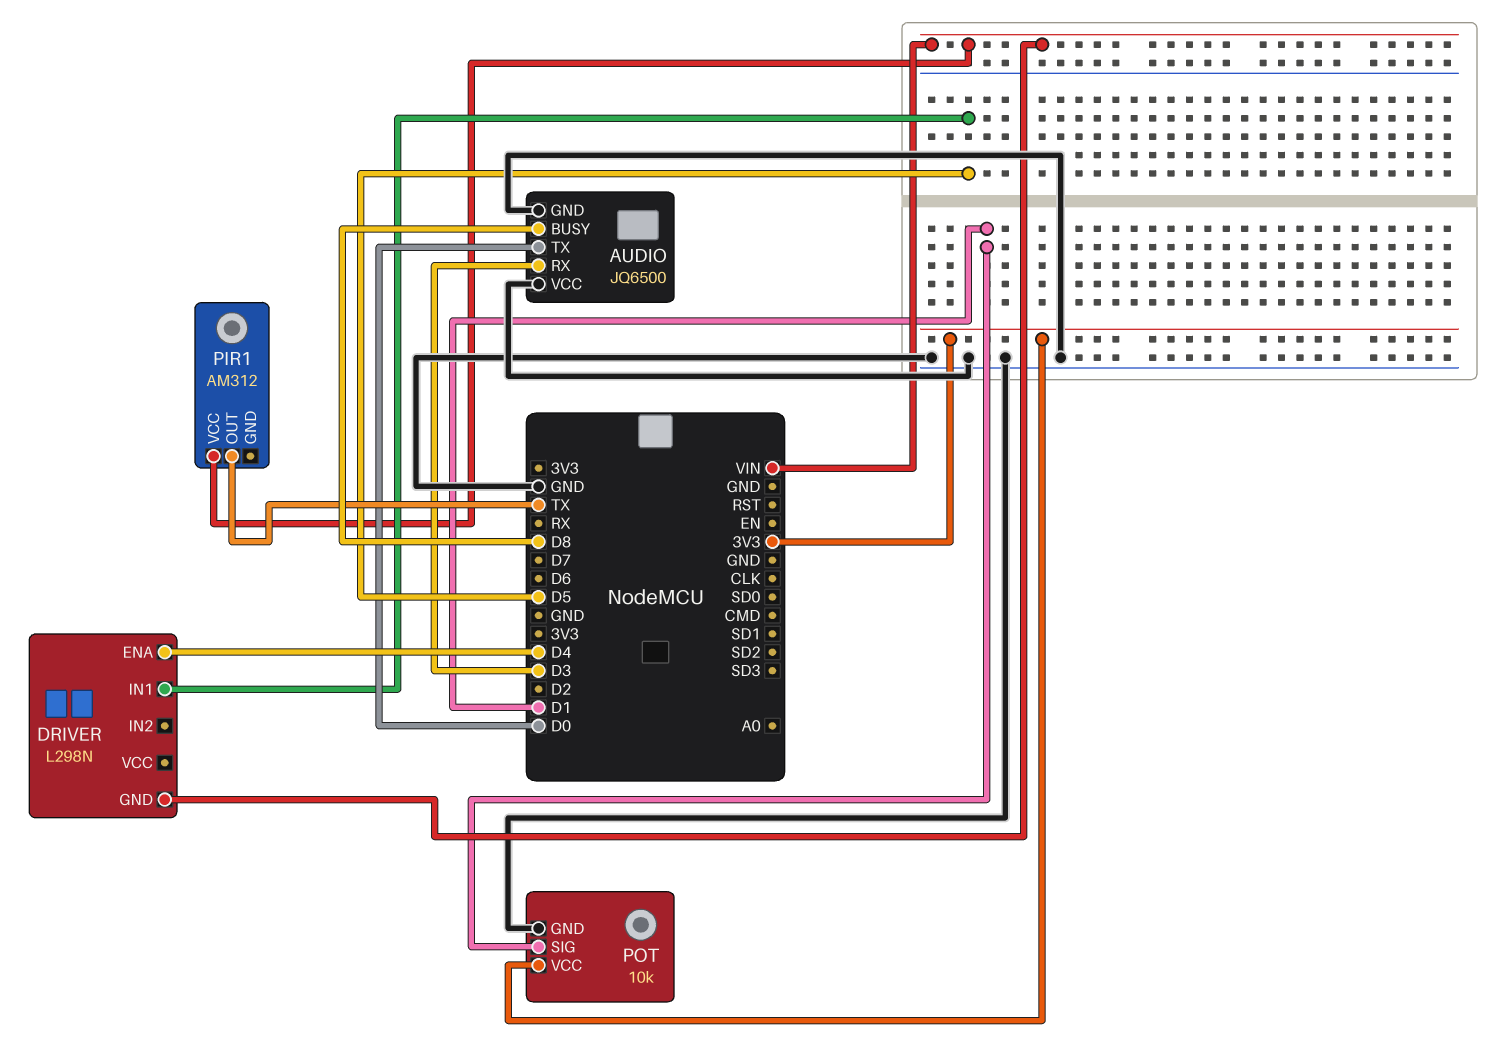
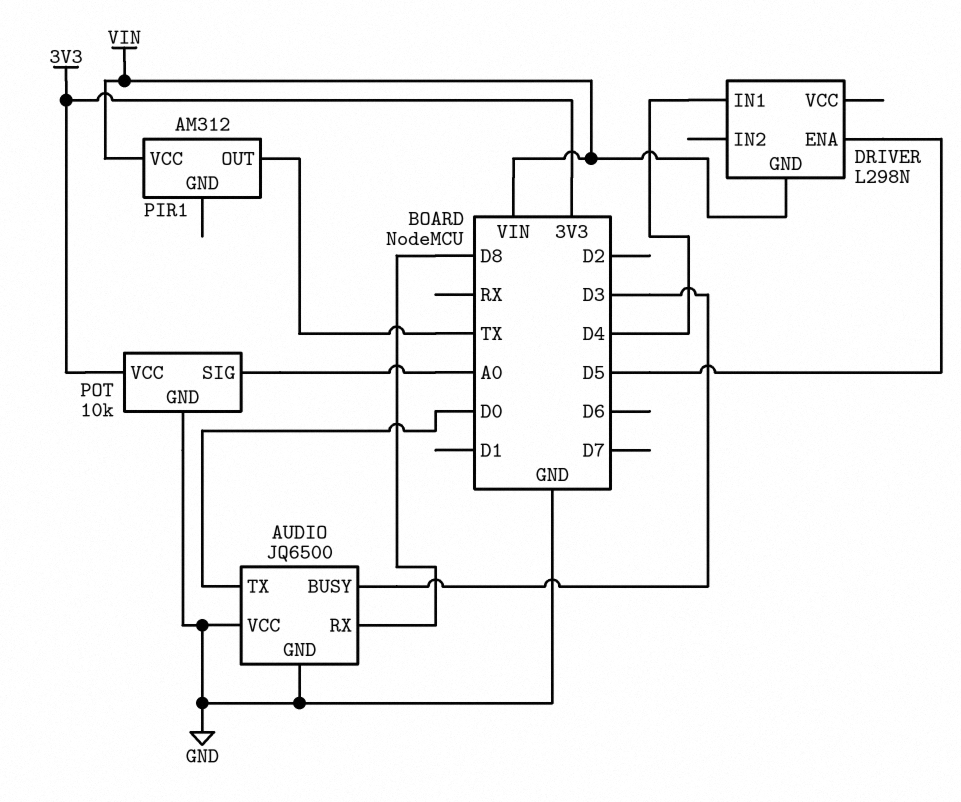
AUDIO pin BUSY: D8 -> D3
AUDIO pin RX: D3 -> D8
DRIVER pin ENA: D4 -> D5
DRIVER pin IN1: D5 -> D4
POT pin SIG: D1 -> A0

